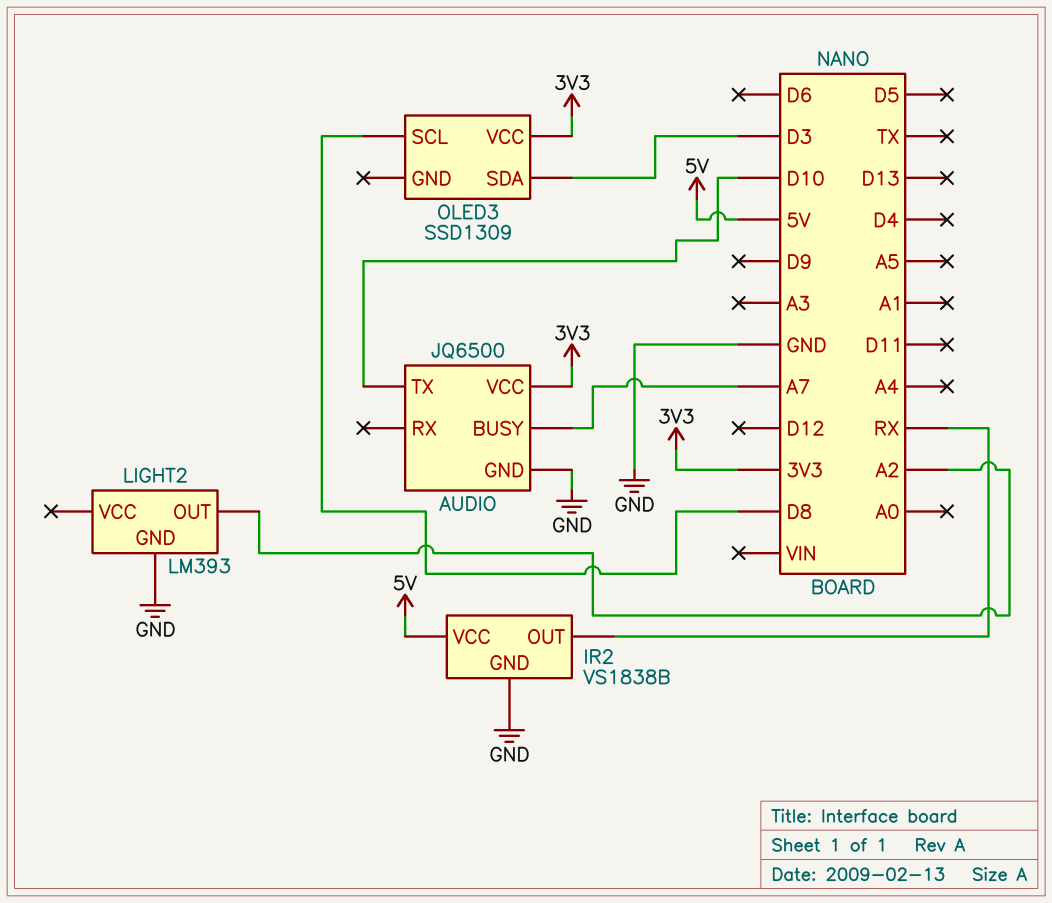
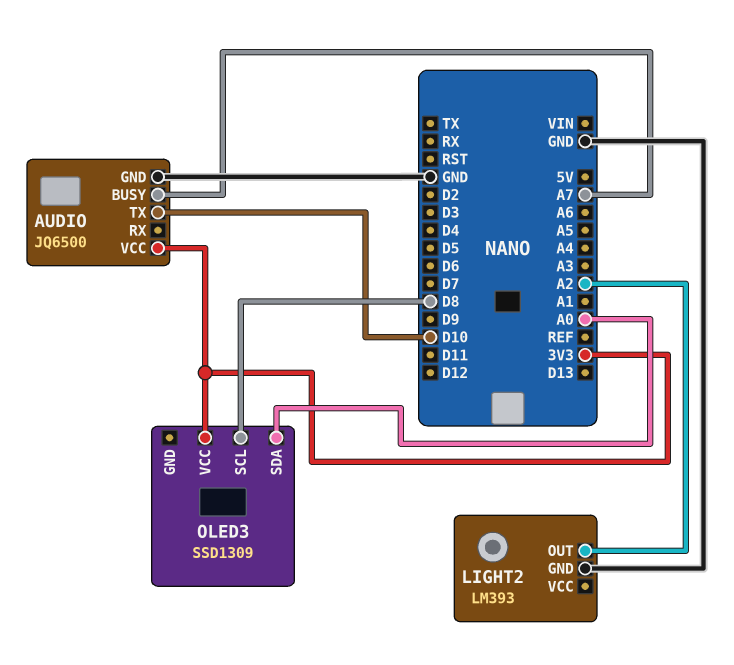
IR2: VS1838B -> none
IR2 pin GND: GND -> none
IR2 pin OUT: RX -> none
IR2 pin VCC: 5V -> none
OLED3 pin SDA: D3 -> A0

